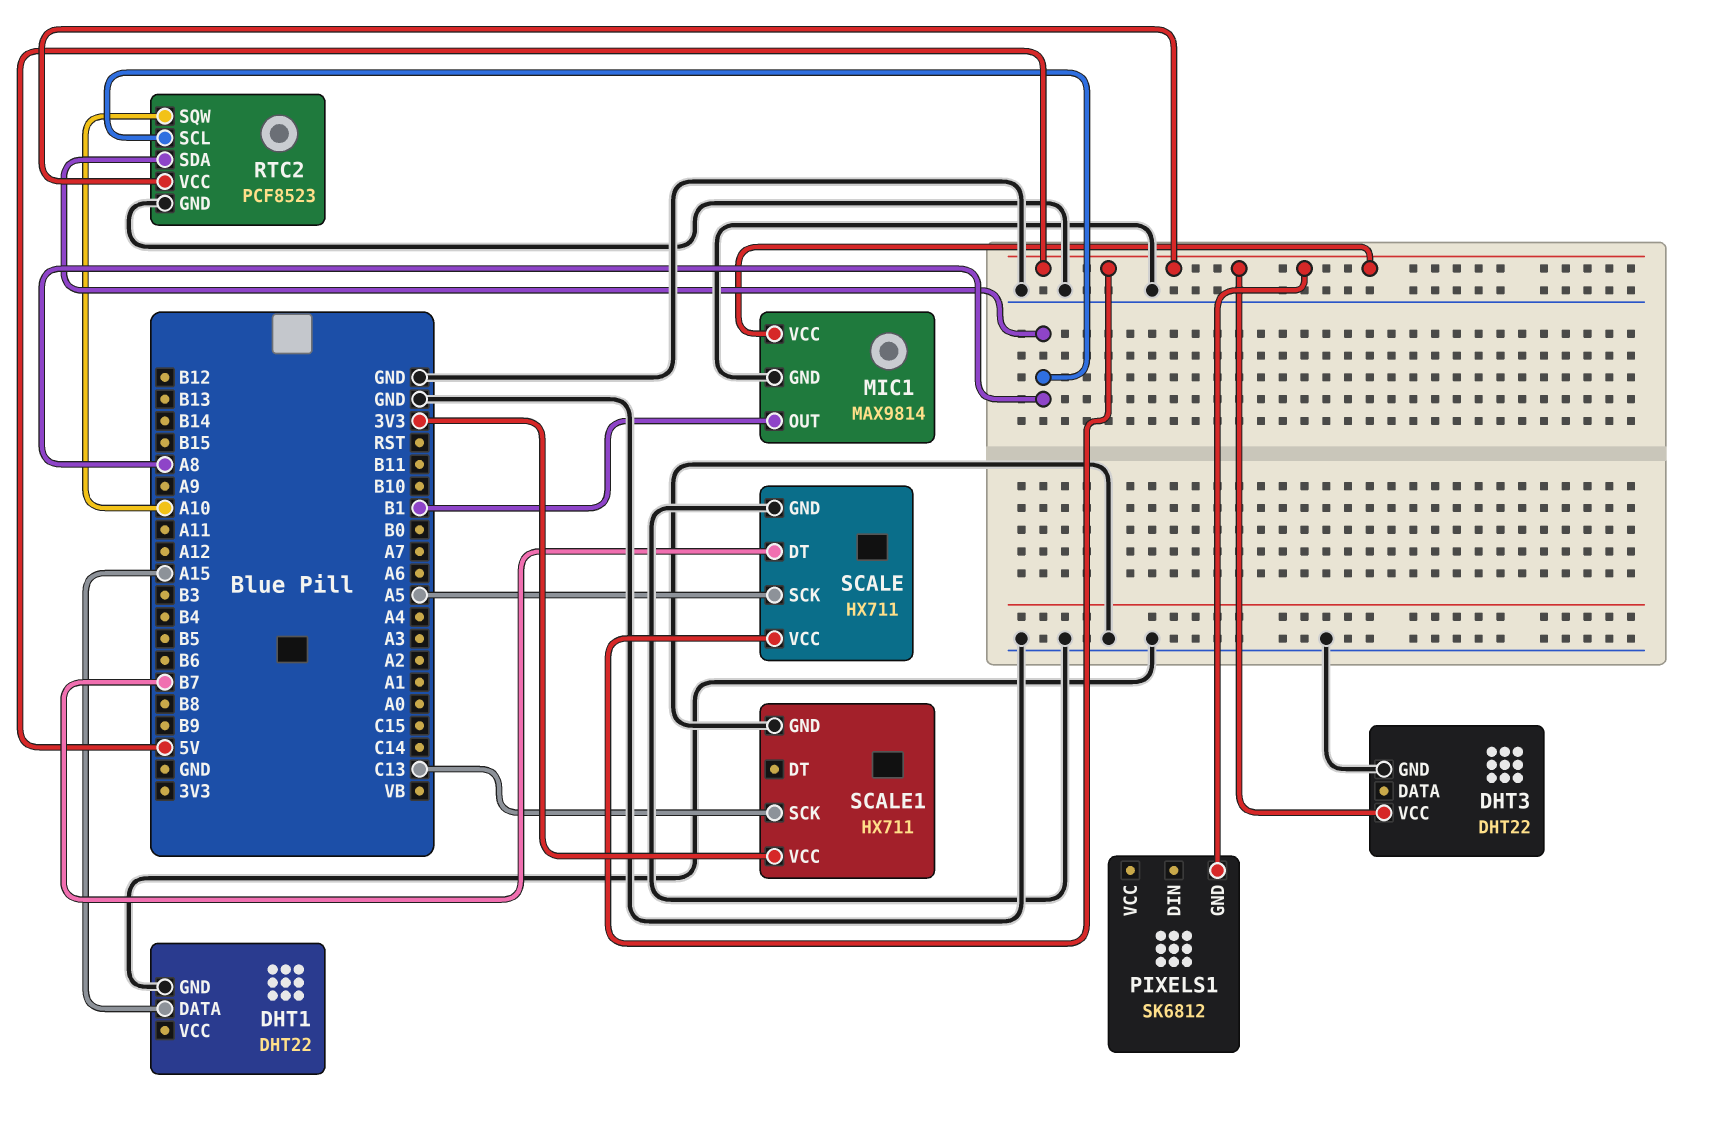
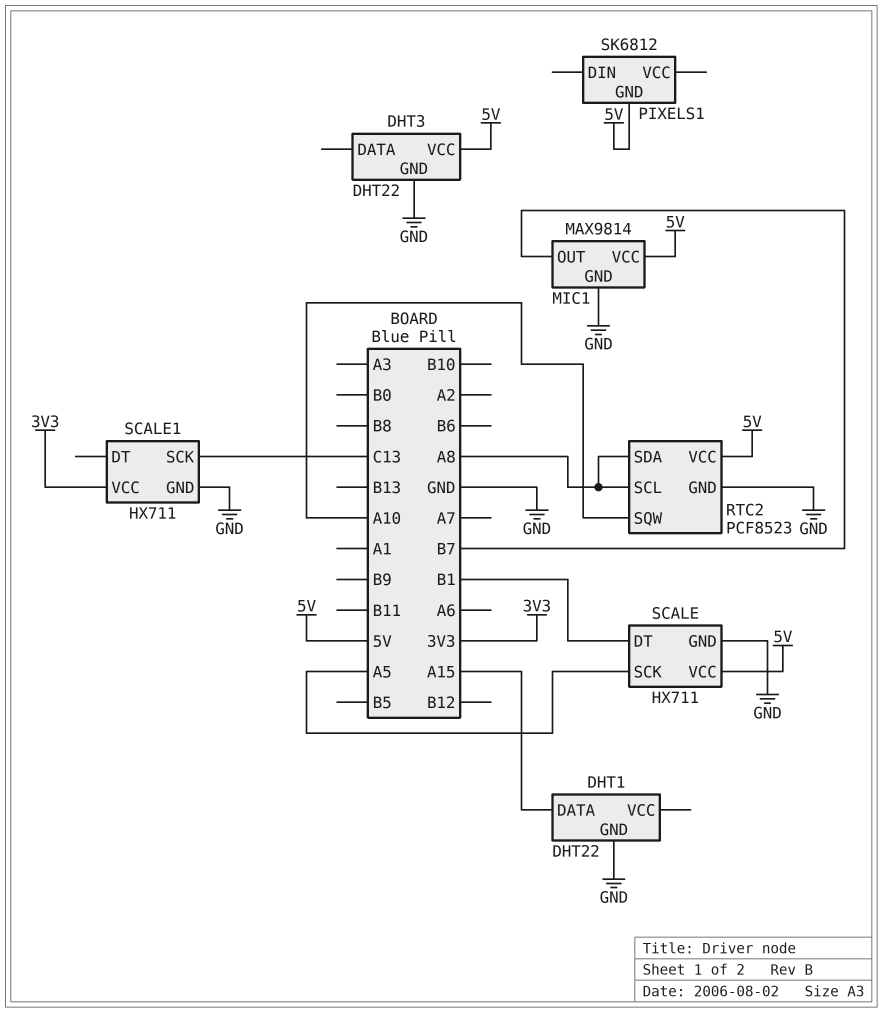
MIC1 pin OUT: B1 -> B7
SCALE pin DT: B7 -> B1

